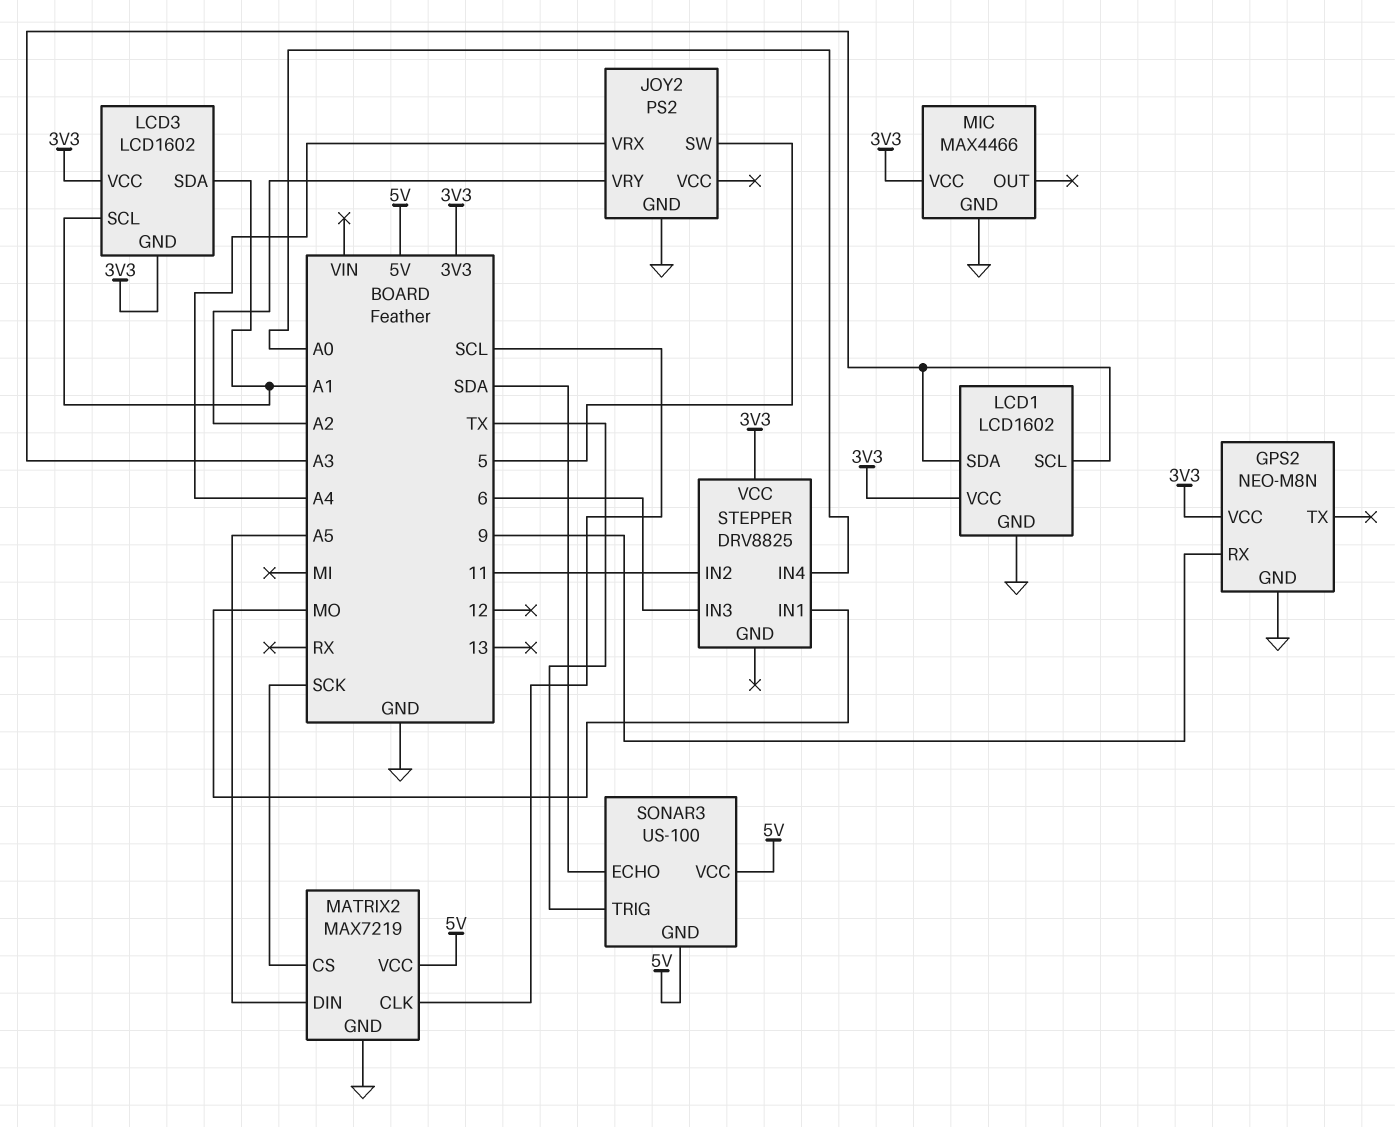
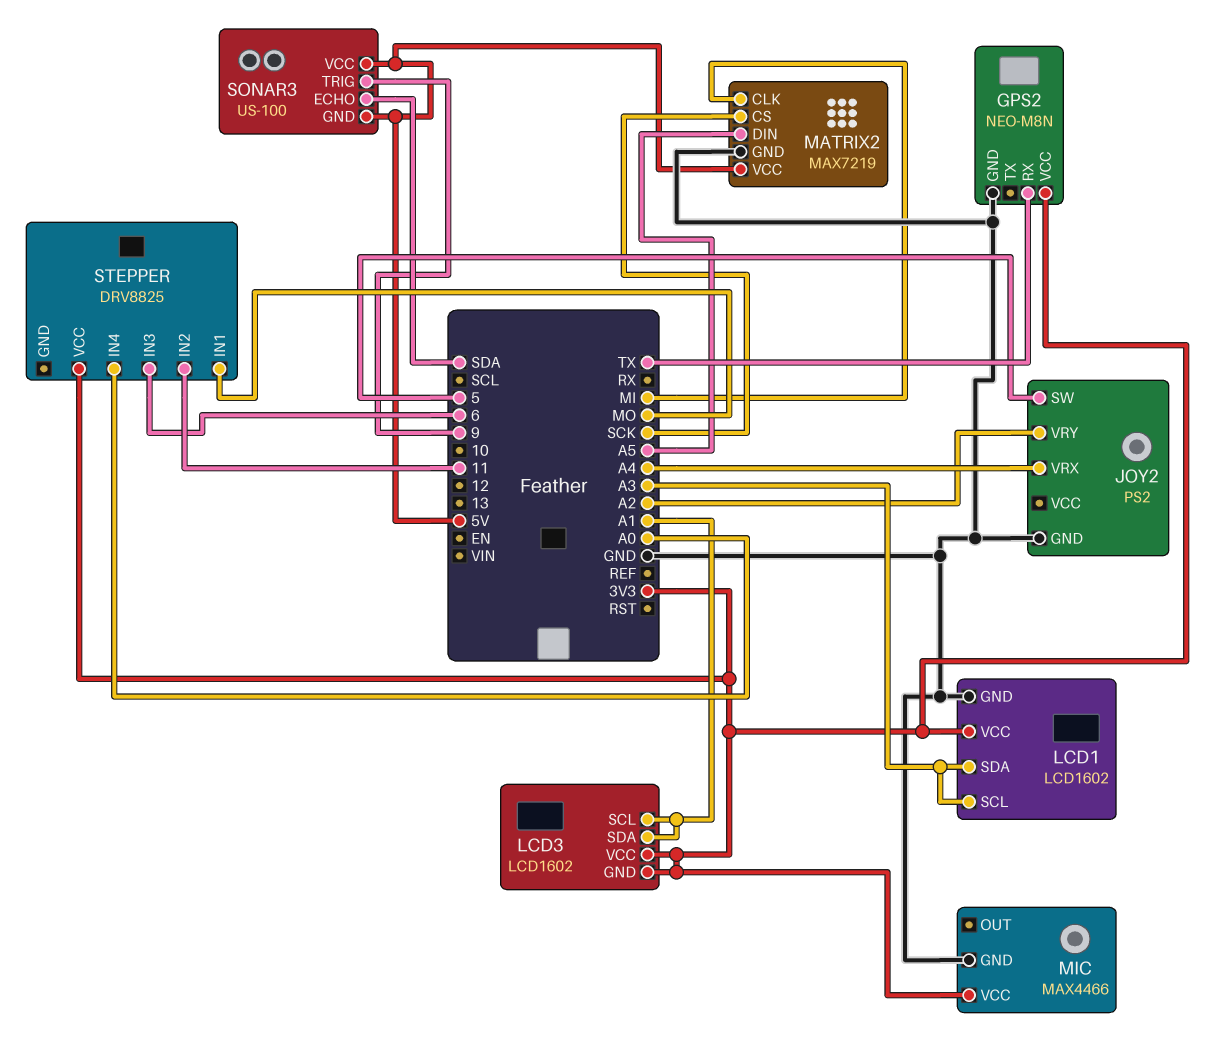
GPS2 pin RX: 9 -> TX
MATRIX2 pin CLK: SCL -> MI
SONAR3 pin TRIG: TX -> 9

